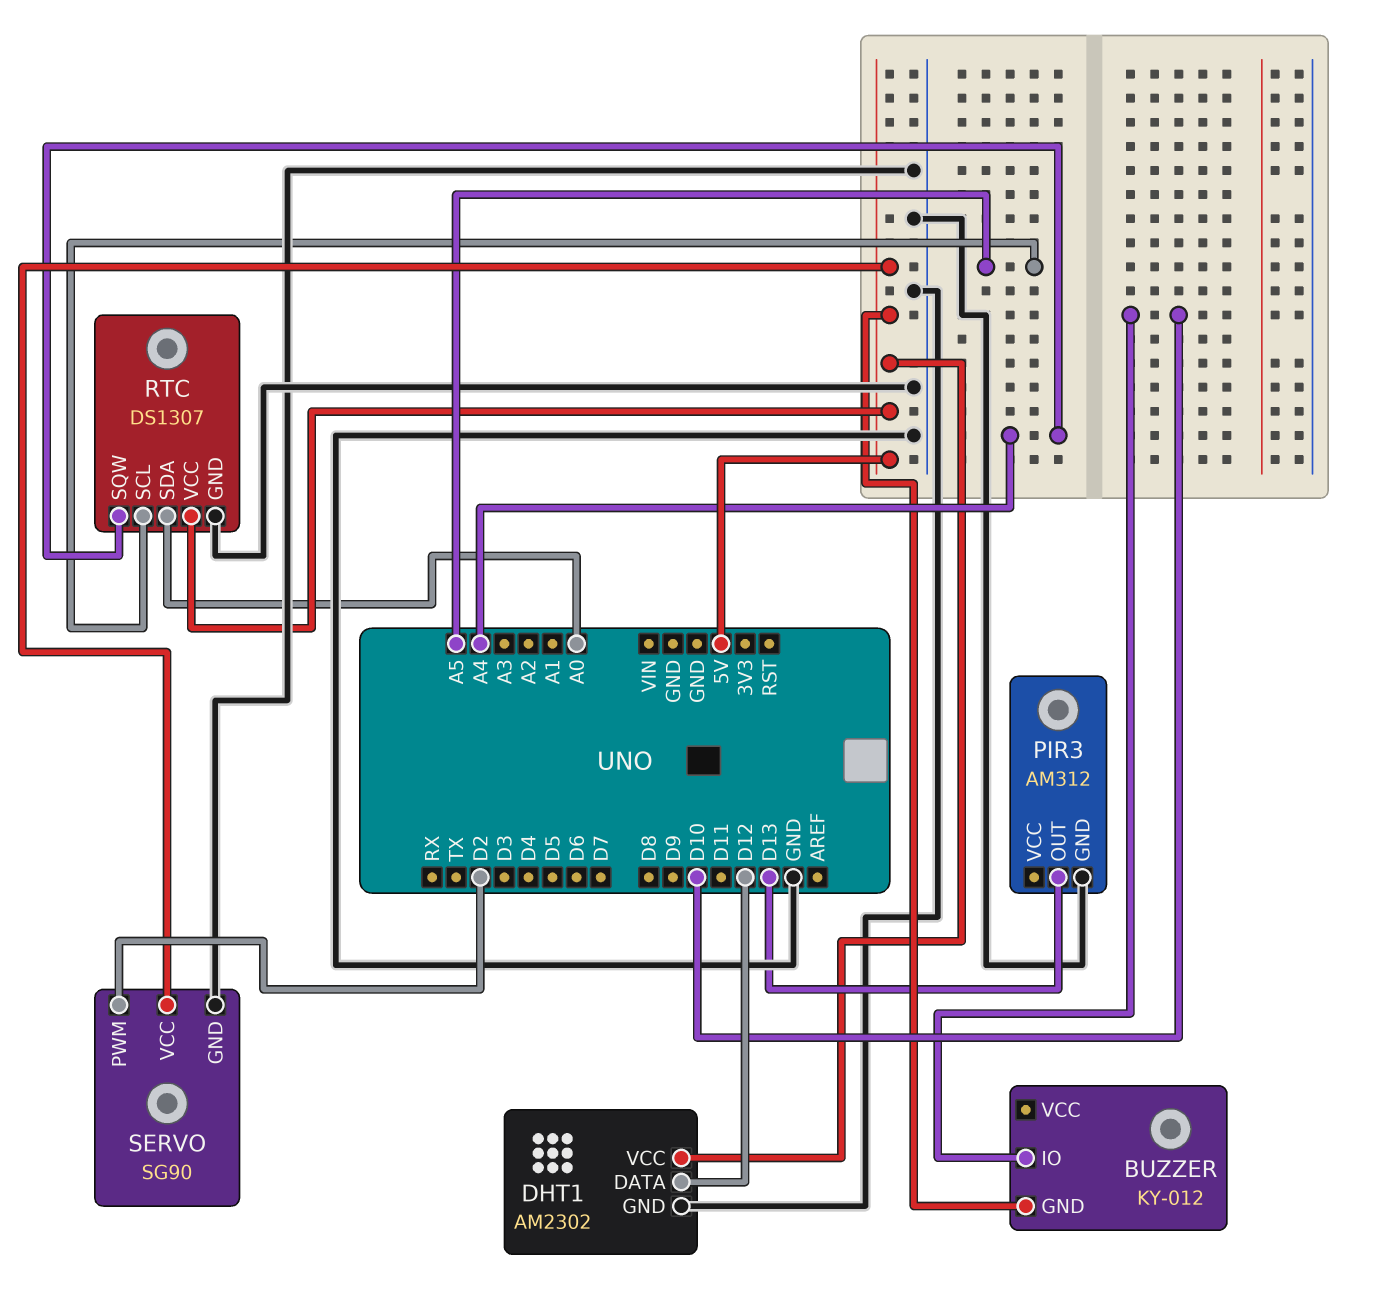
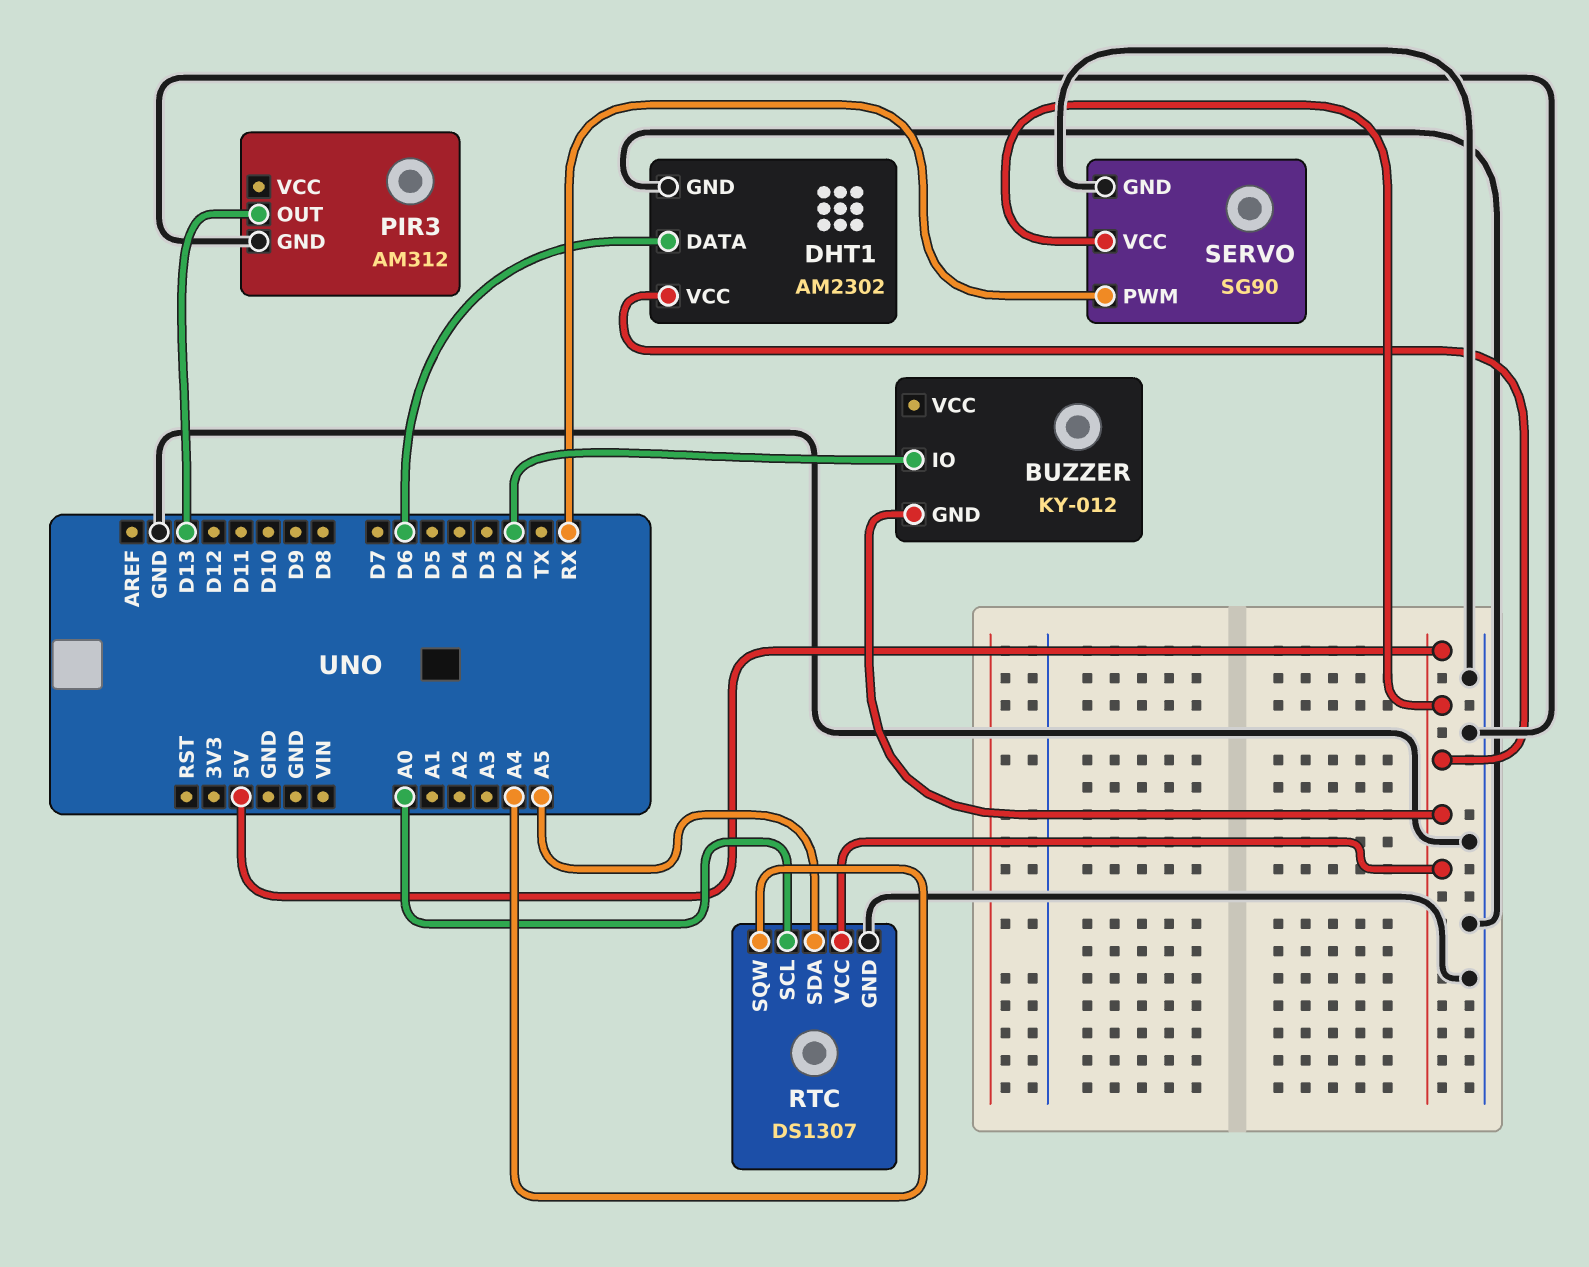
BUZZER pin IO: D10 -> D2
DHT1 pin DATA: D12 -> D6
RTC pin SCL: A5 -> A0
RTC pin SDA: A0 -> A5
SERVO pin PWM: D2 -> RX

